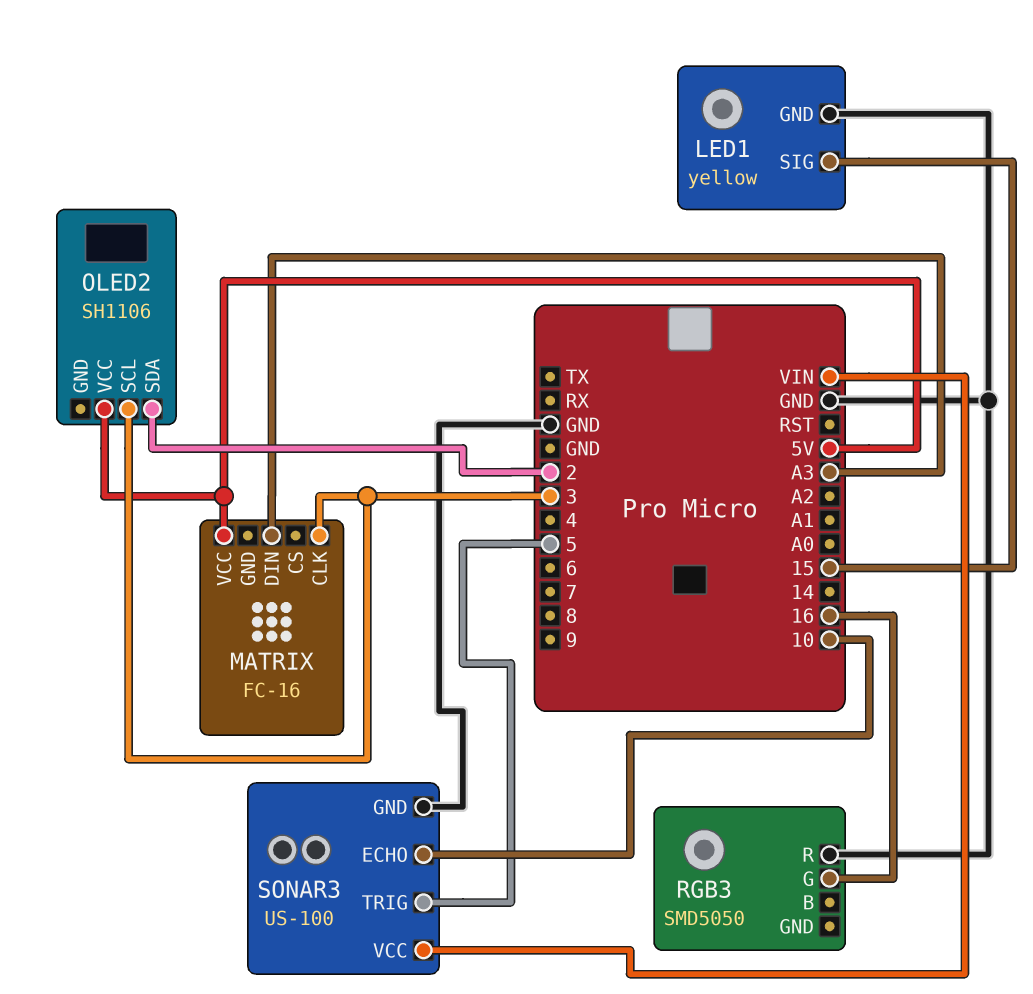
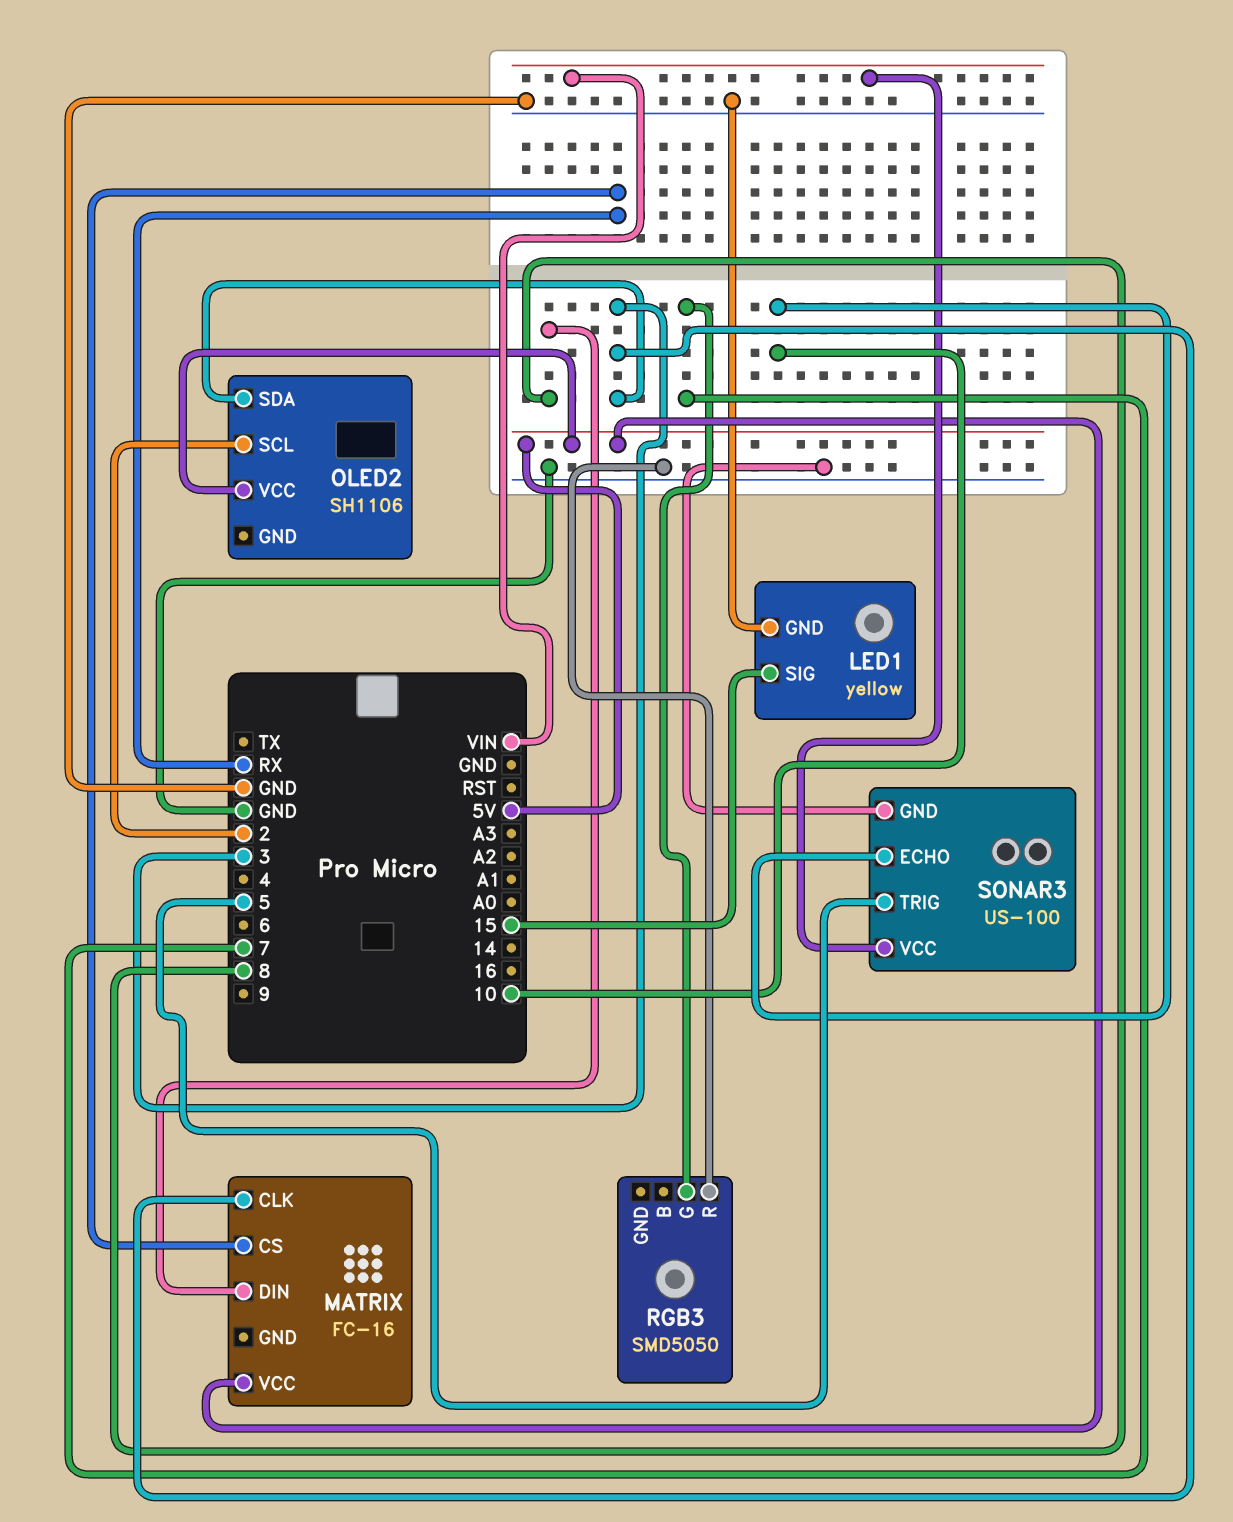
MATRIX pin CS: none -> RX
MATRIX pin DIN: A3 -> 8
OLED2 pin SCL: 3 -> 2
OLED2 pin SDA: 2 -> 3
RGB3 pin G: 16 -> 7

